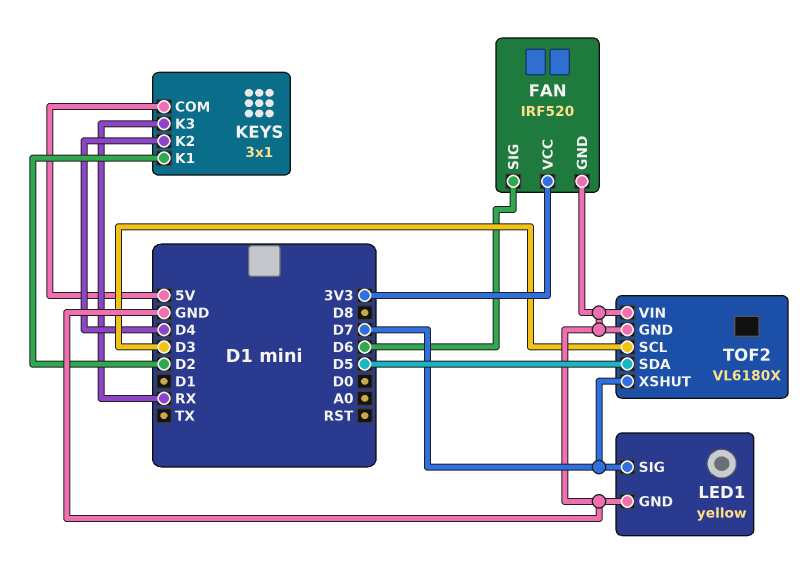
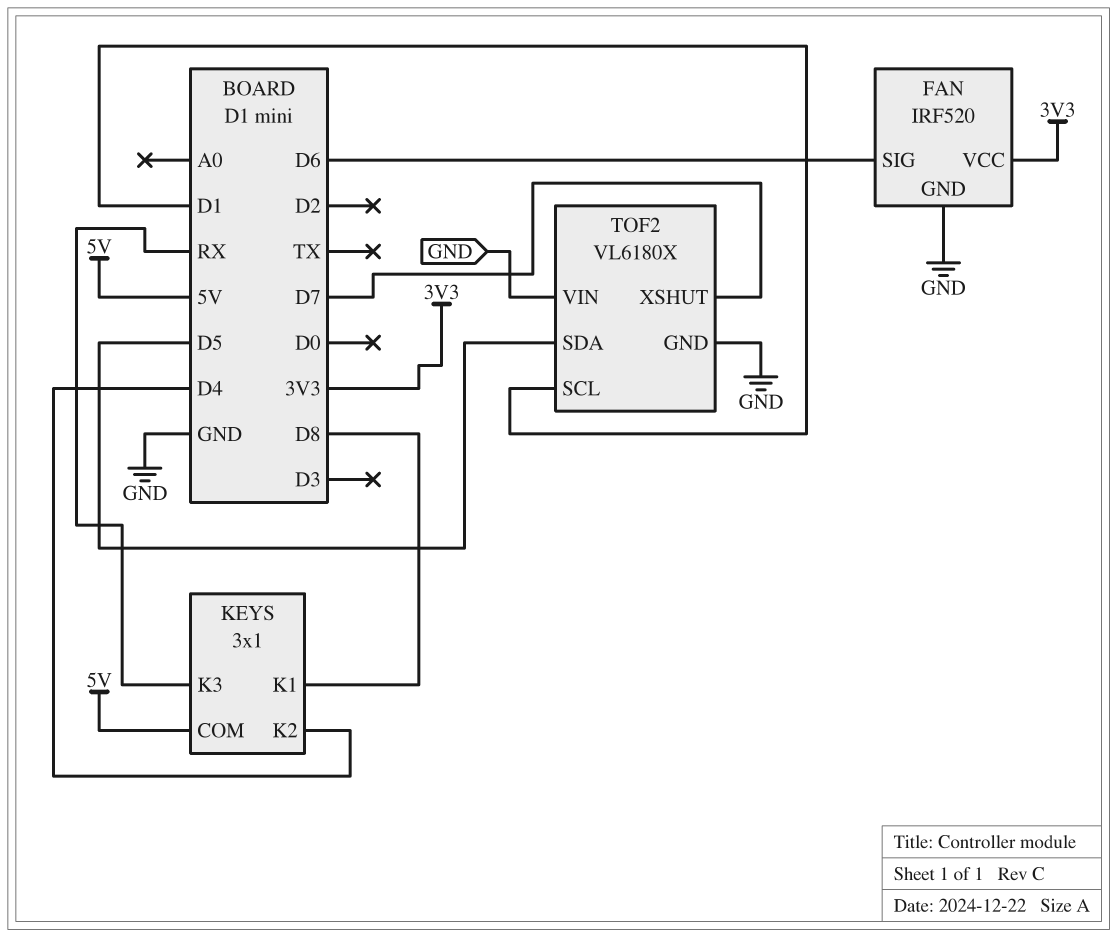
KEYS pin K1: D2 -> D8
LED1: yellow -> none
LED1 pin GND: GND -> none
LED1 pin SIG: D7 -> none
TOF2 pin SCL: D3 -> D1

